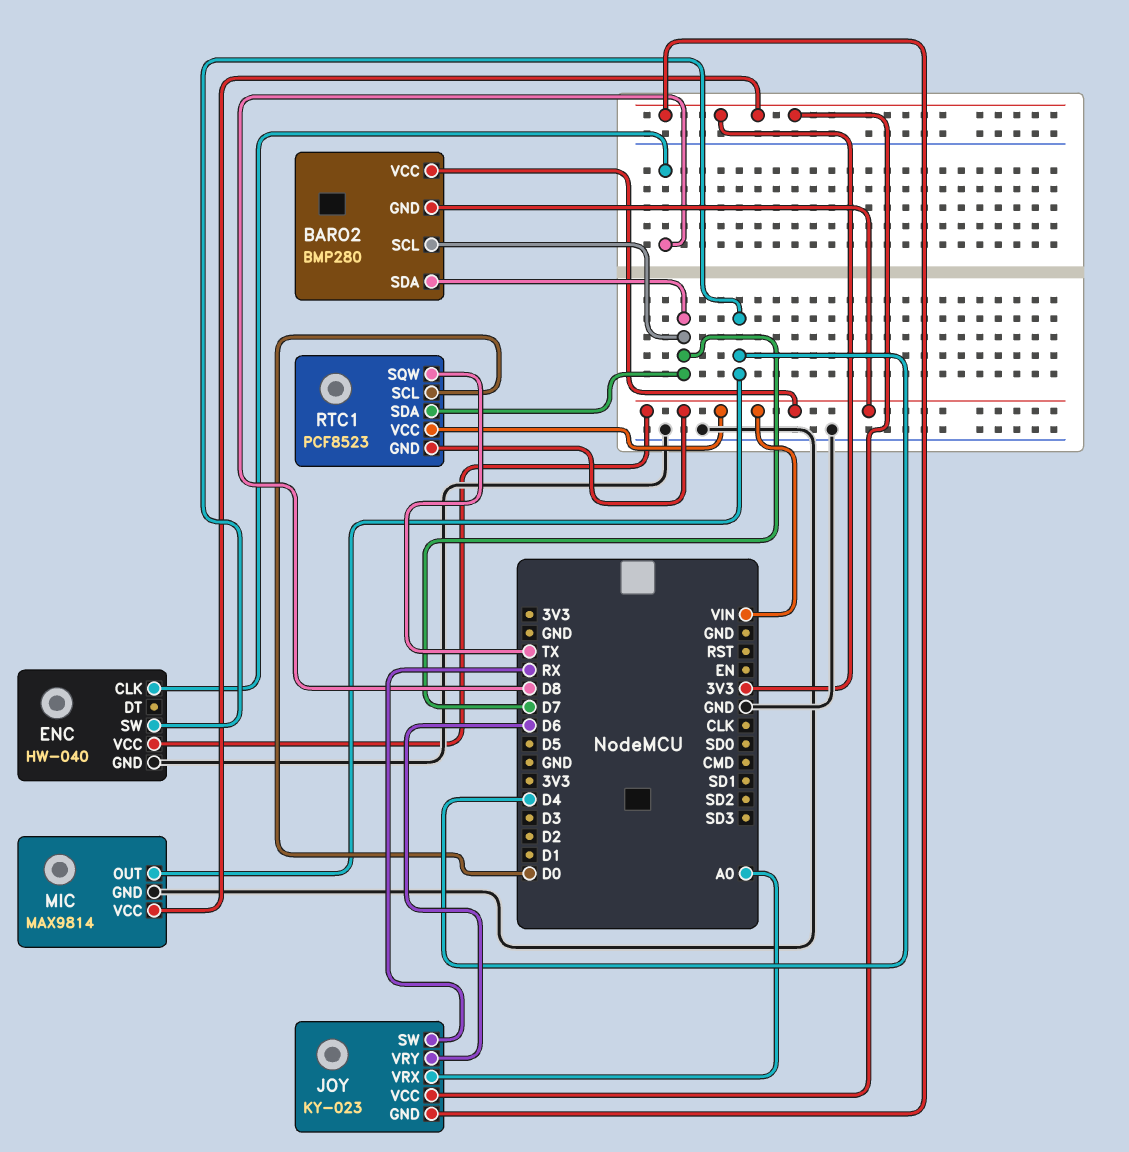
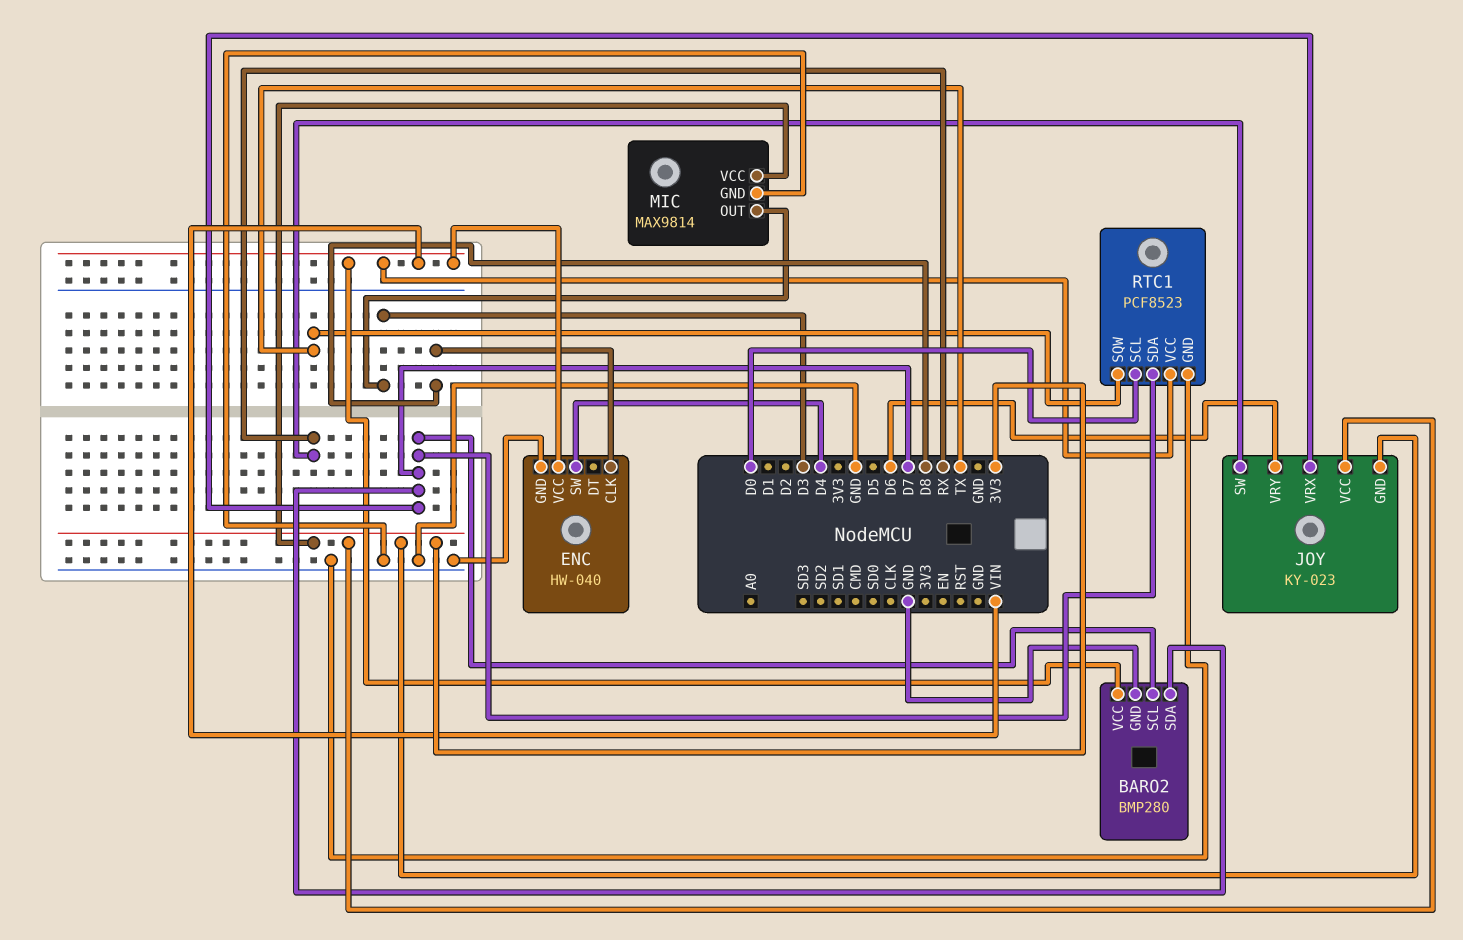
BARO2 pin GND: VIN -> GND
JOY pin VRX: A0 -> D7
MIC pin OUT: D4 -> D3
RTC1 pin GND: VIN -> GND

